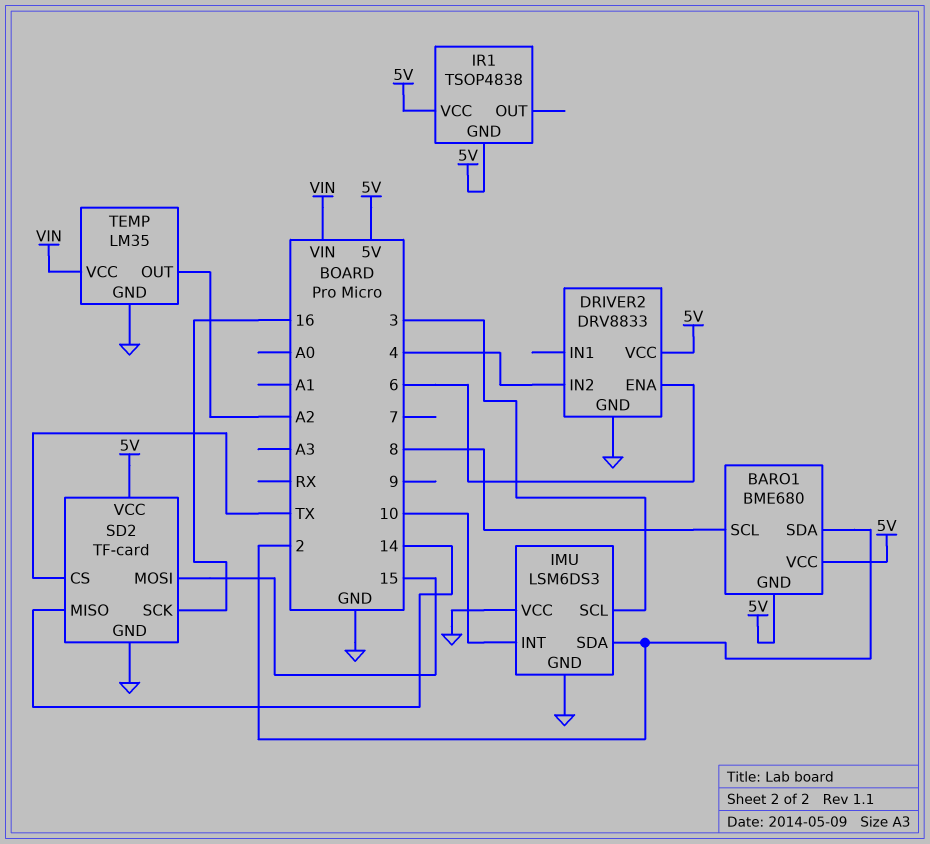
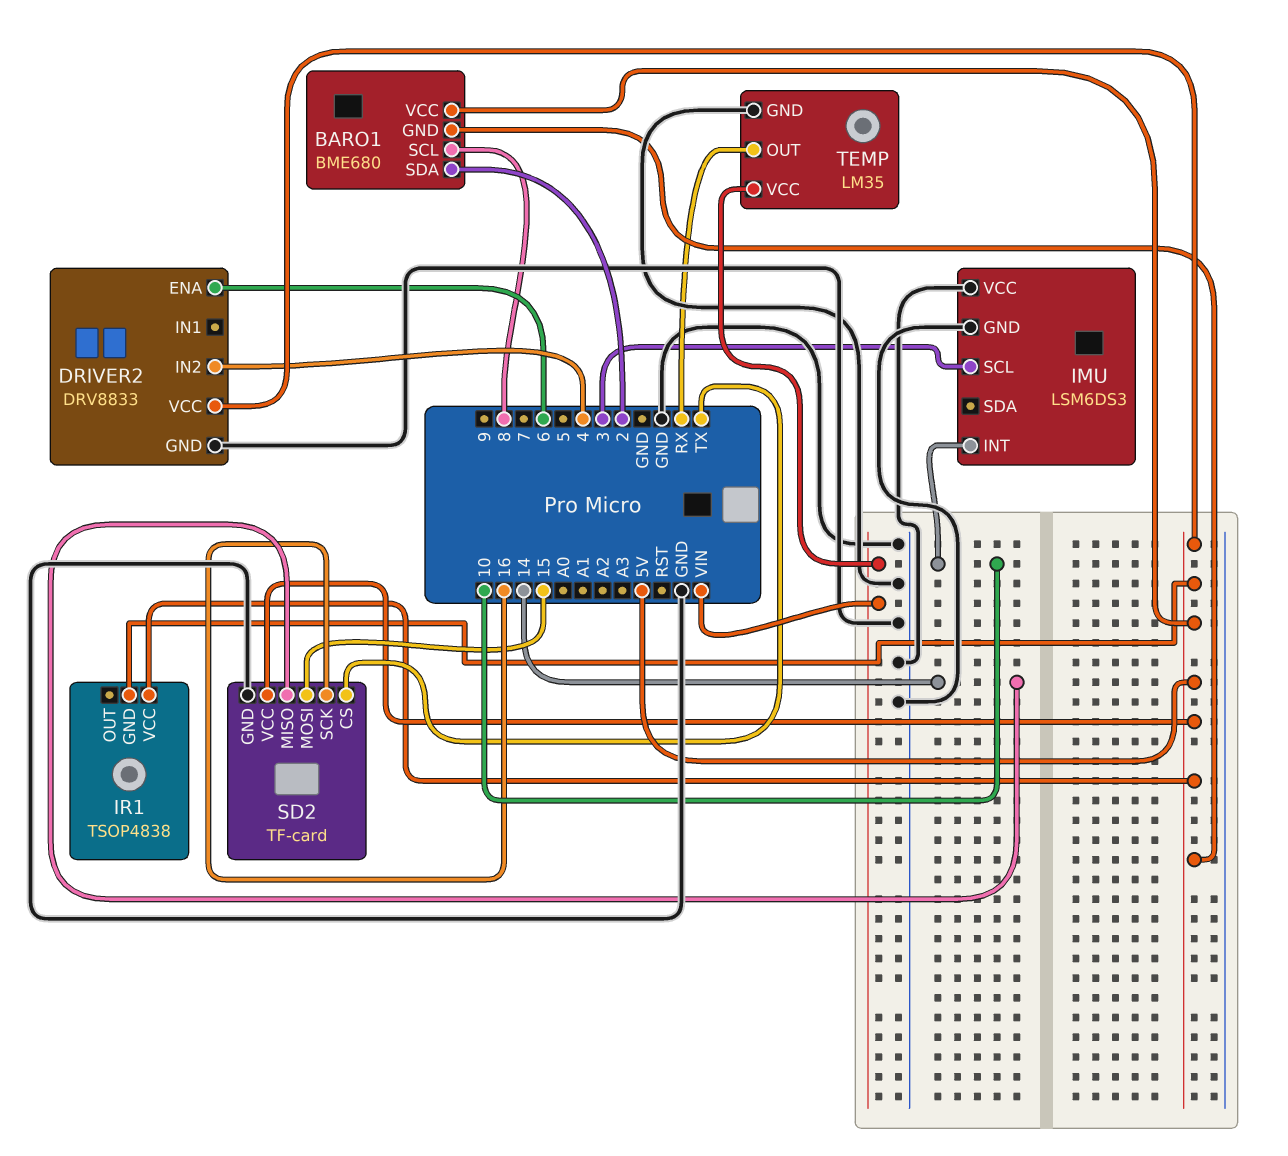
IMU pin SDA: 2 -> none
TEMP pin OUT: A2 -> RX

